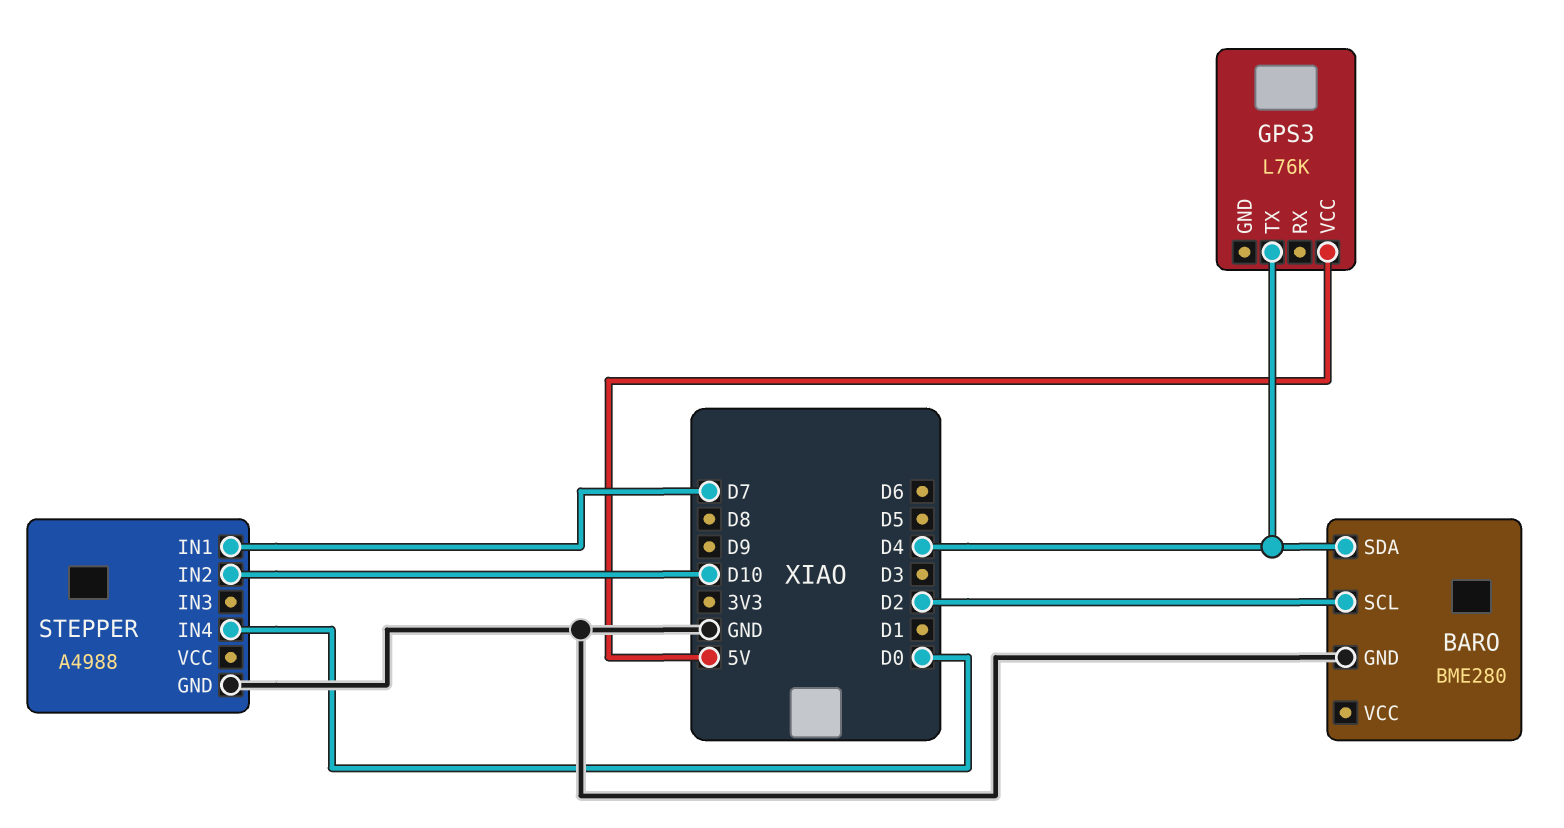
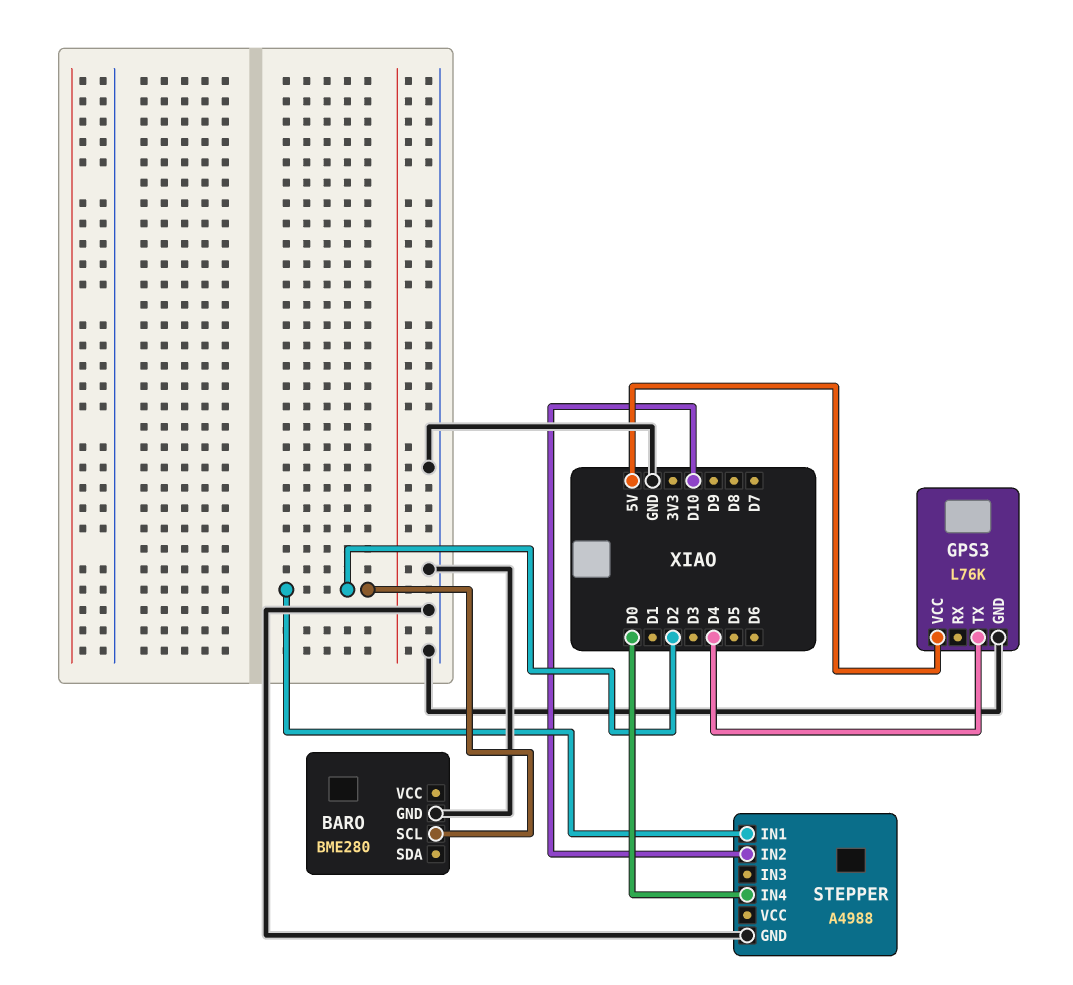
BARO pin SDA: D4 -> none
GPS3 pin GND: none -> GND
STEPPER pin IN1: D7 -> D2

